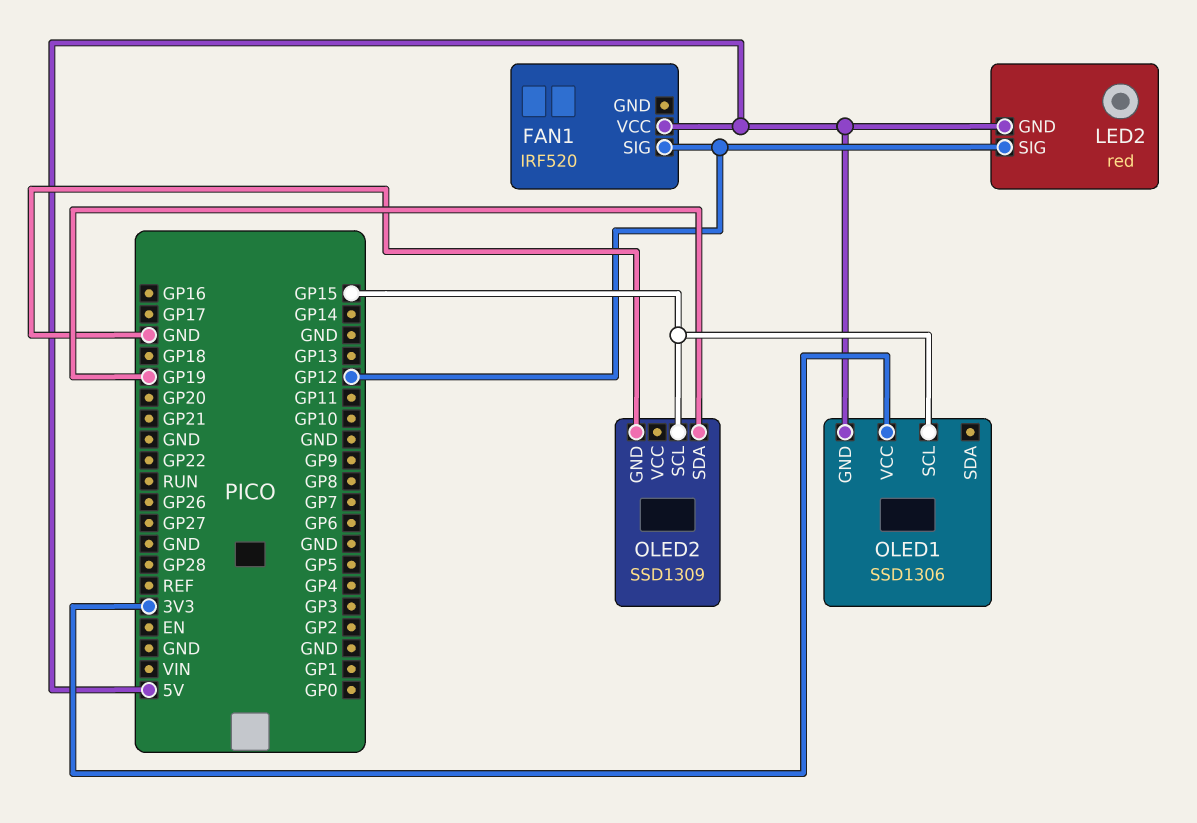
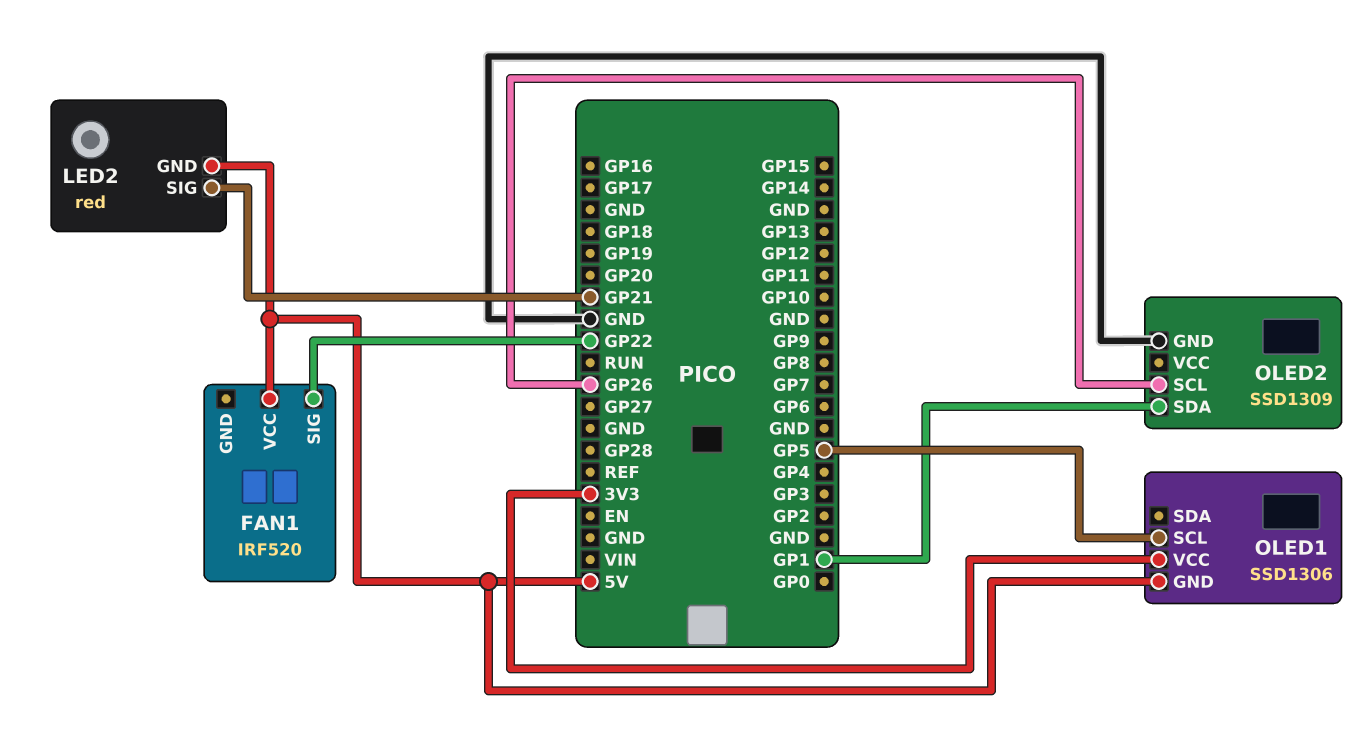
FAN1 pin SIG: GP12 -> GP22
LED2 pin SIG: GP12 -> GP21
OLED1 pin SCL: GP15 -> GP5
OLED2 pin SCL: GP15 -> GP26
OLED2 pin SDA: GP19 -> GP1

